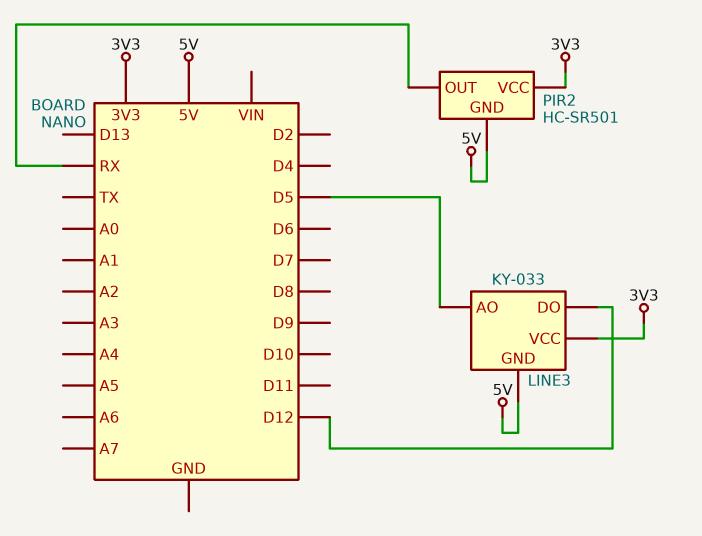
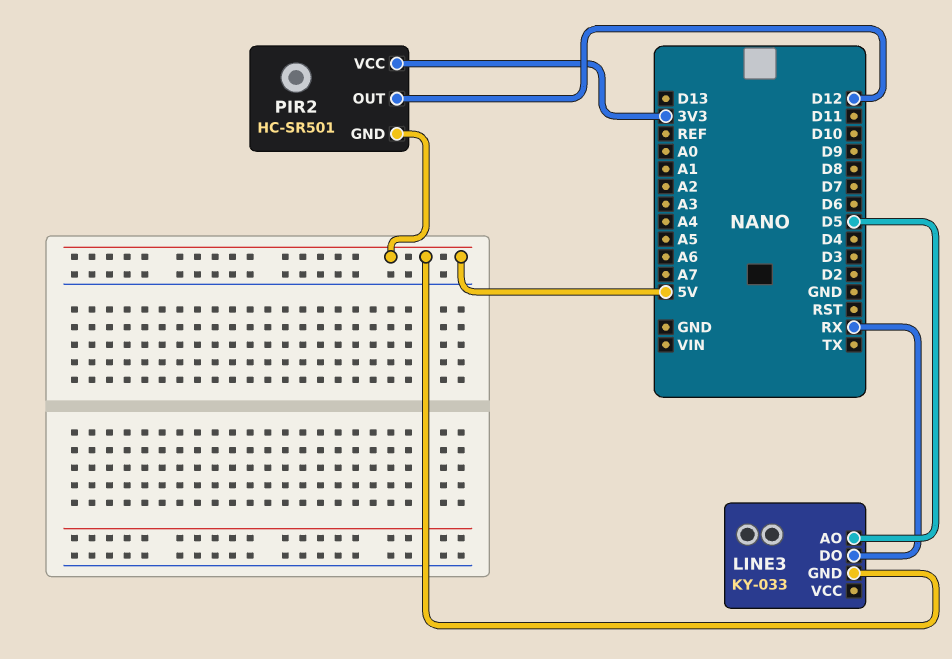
LINE3 pin DO: D12 -> RX
LINE3 pin VCC: 3V3 -> none
PIR2 pin OUT: RX -> D12

